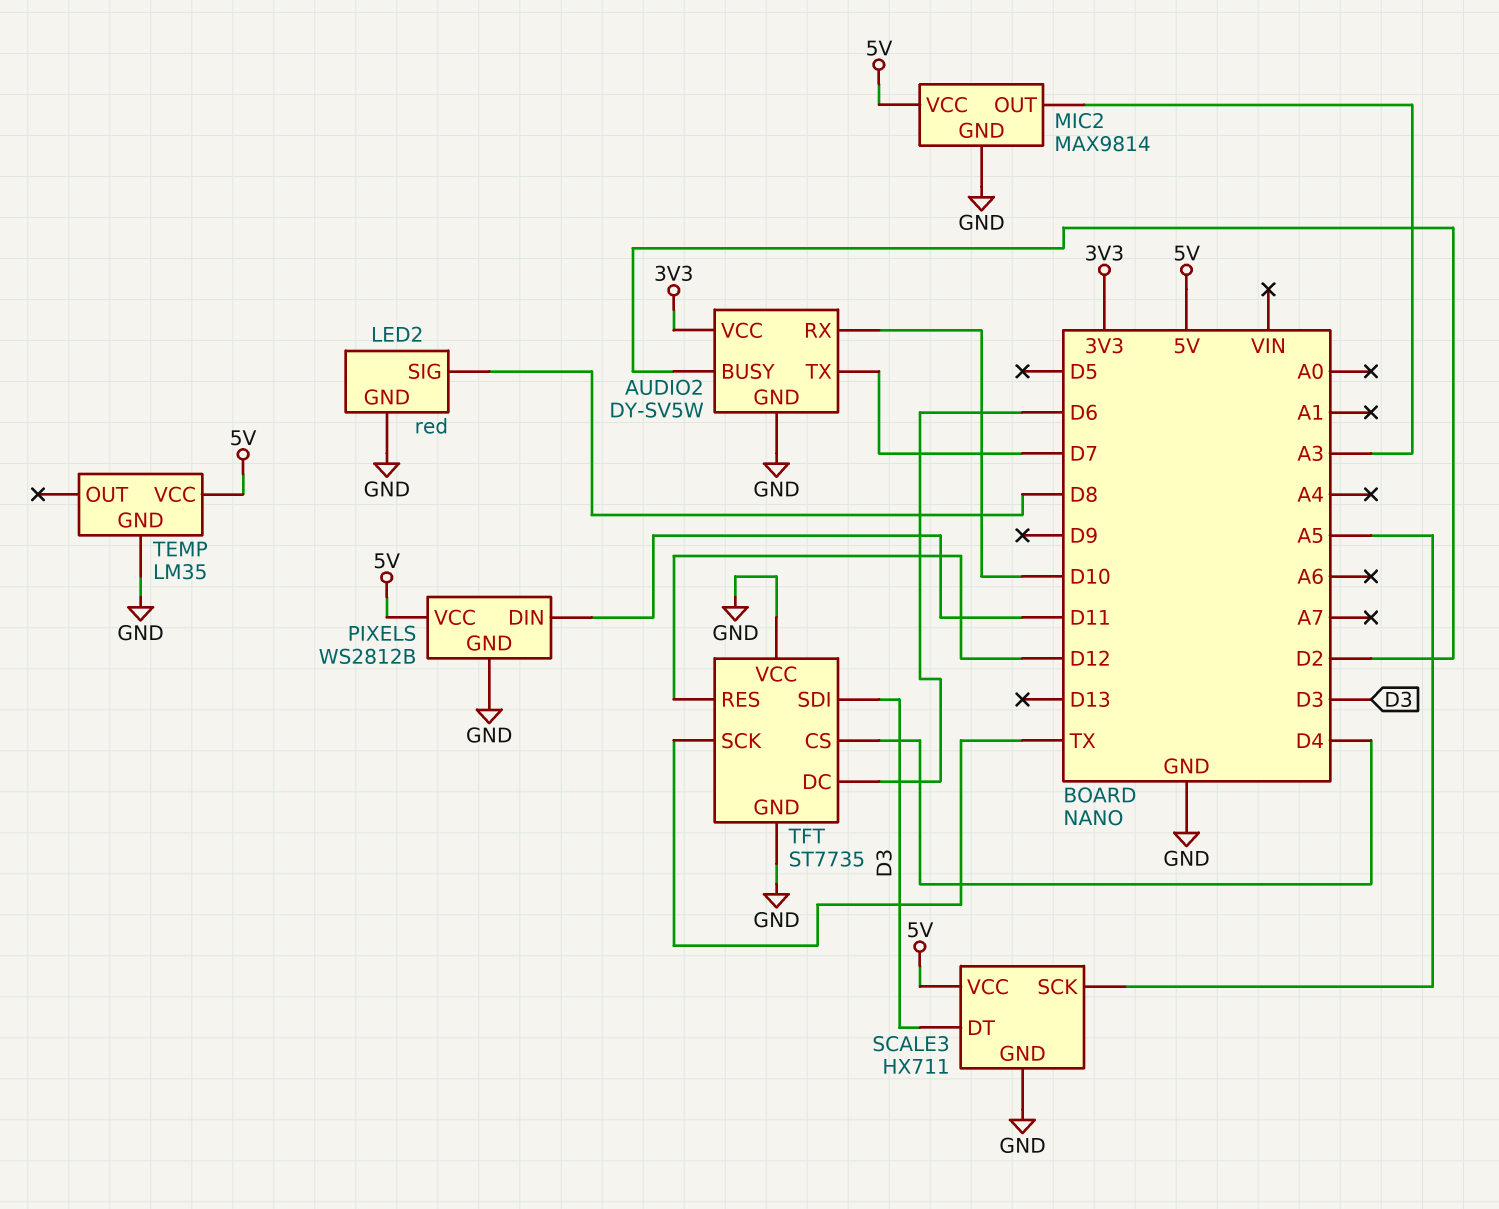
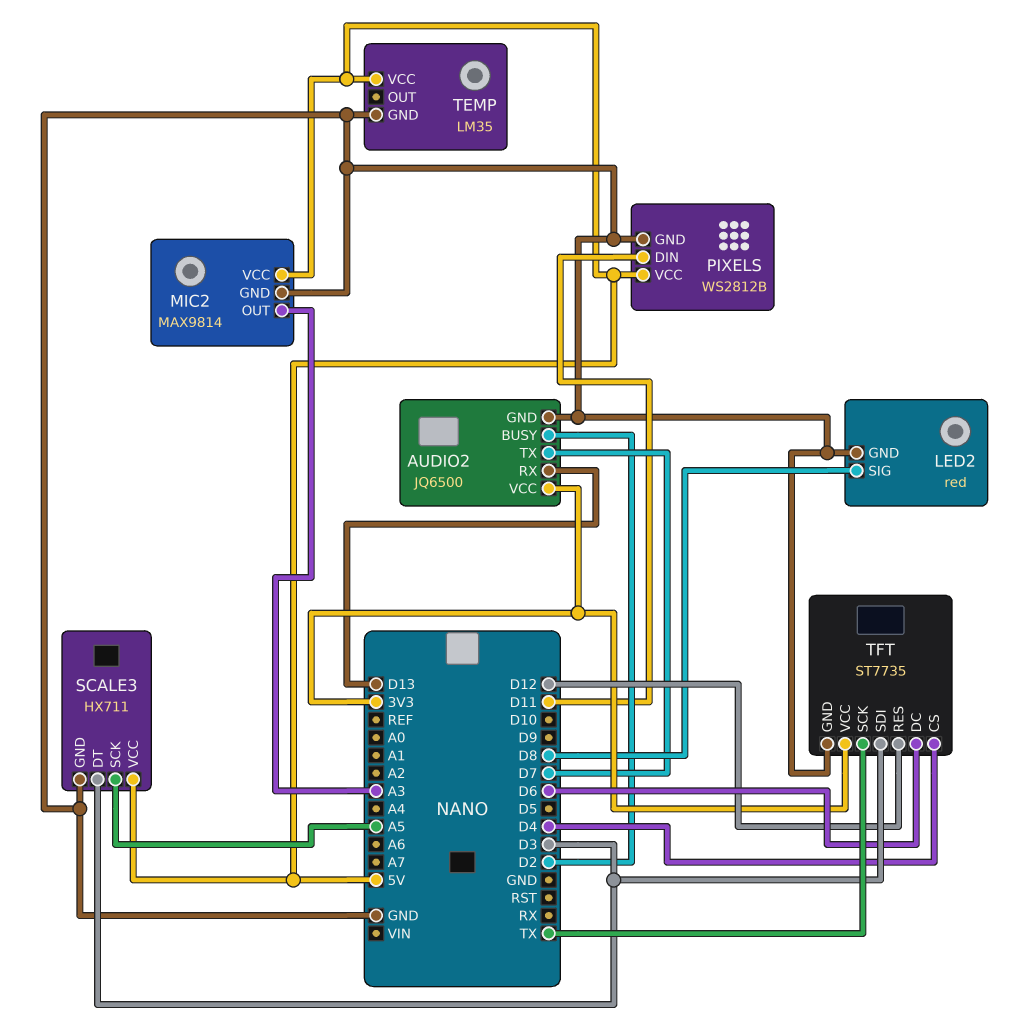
AUDIO2: DY-SV5W -> JQ6500
AUDIO2 pin RX: D10 -> D13
TFT pin VCC: GND -> 3V3

